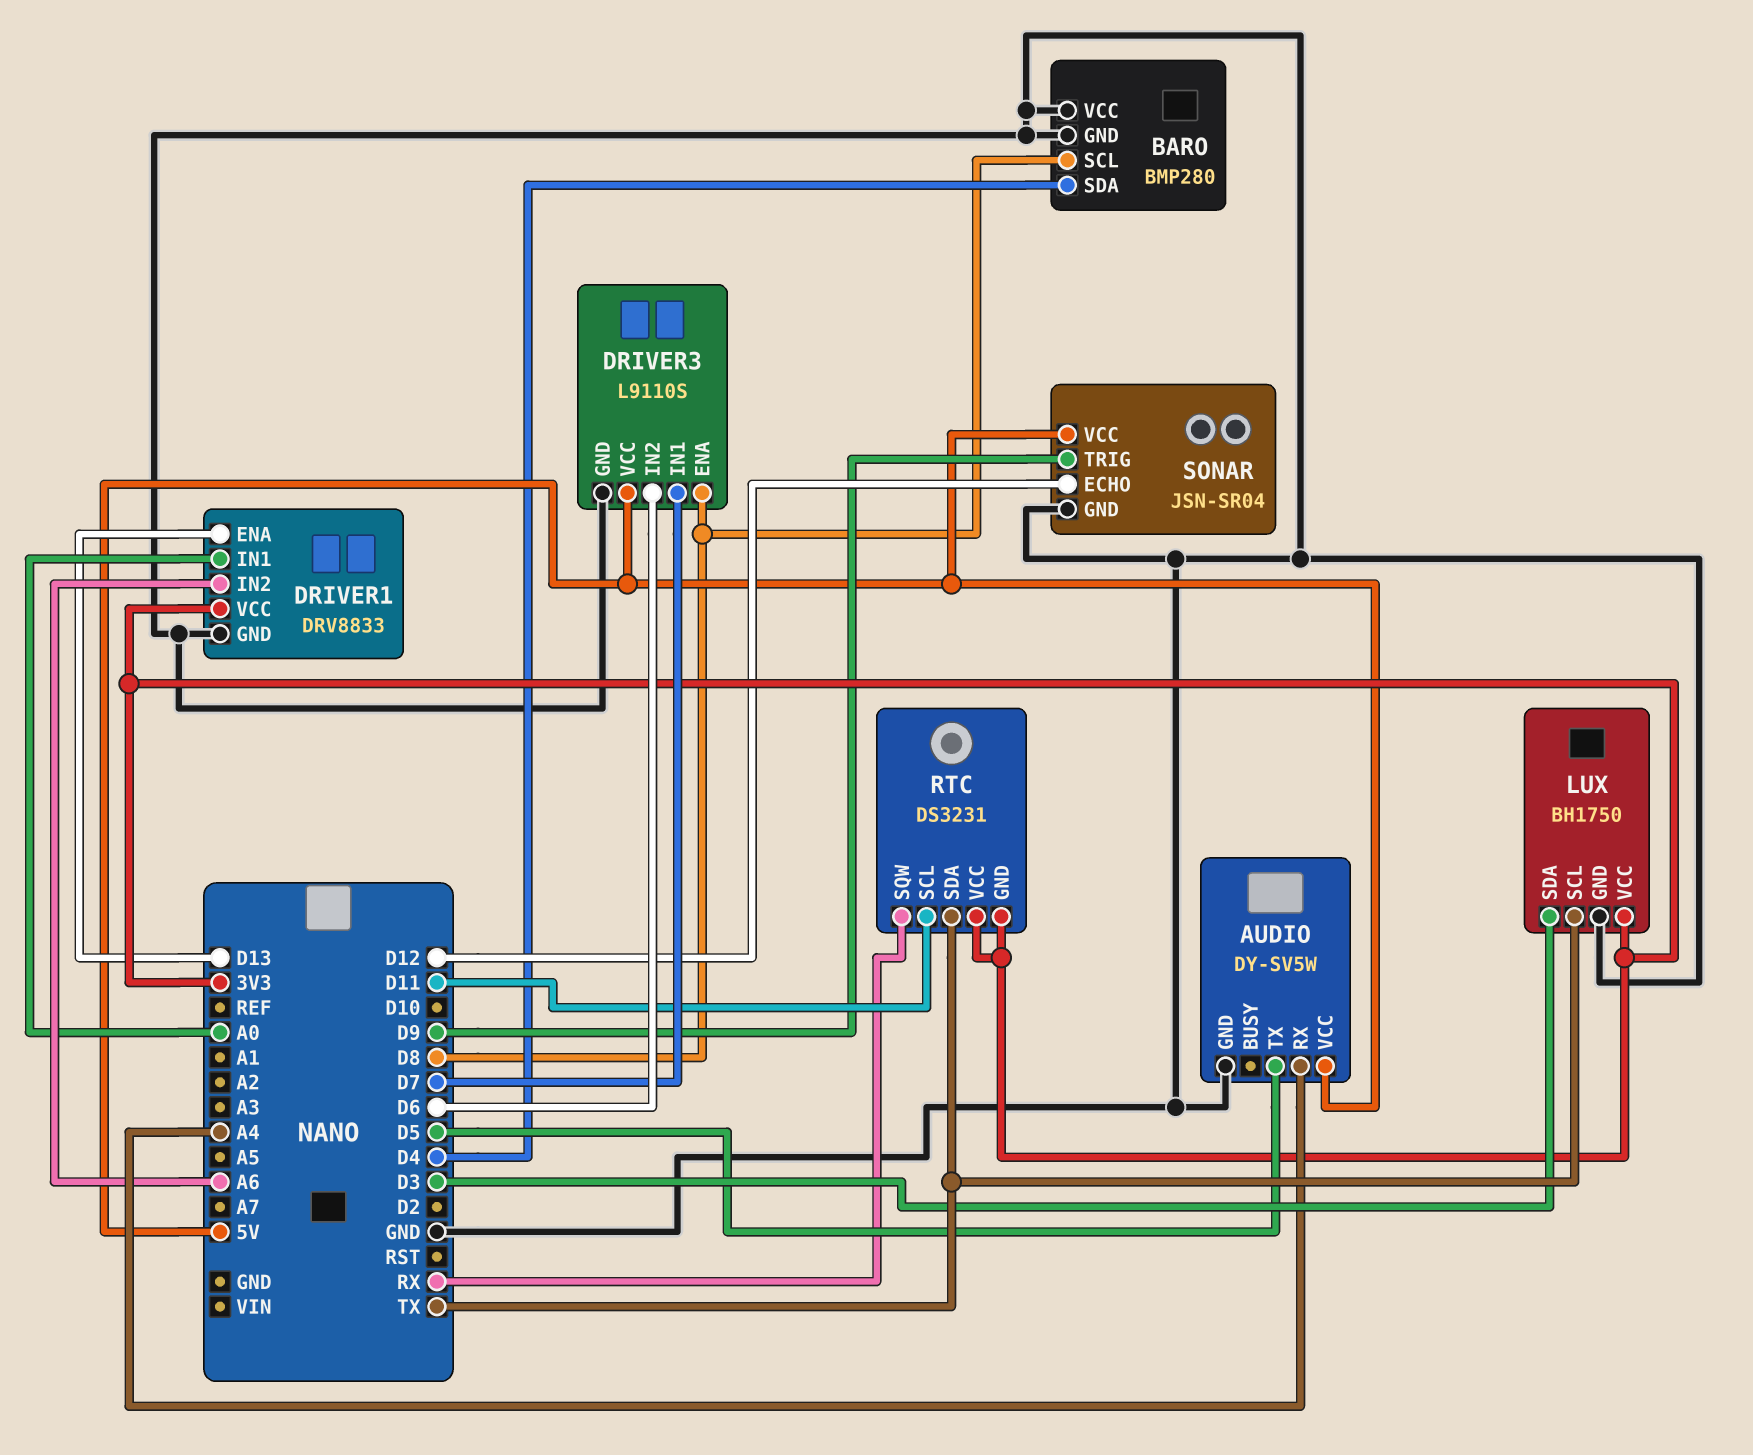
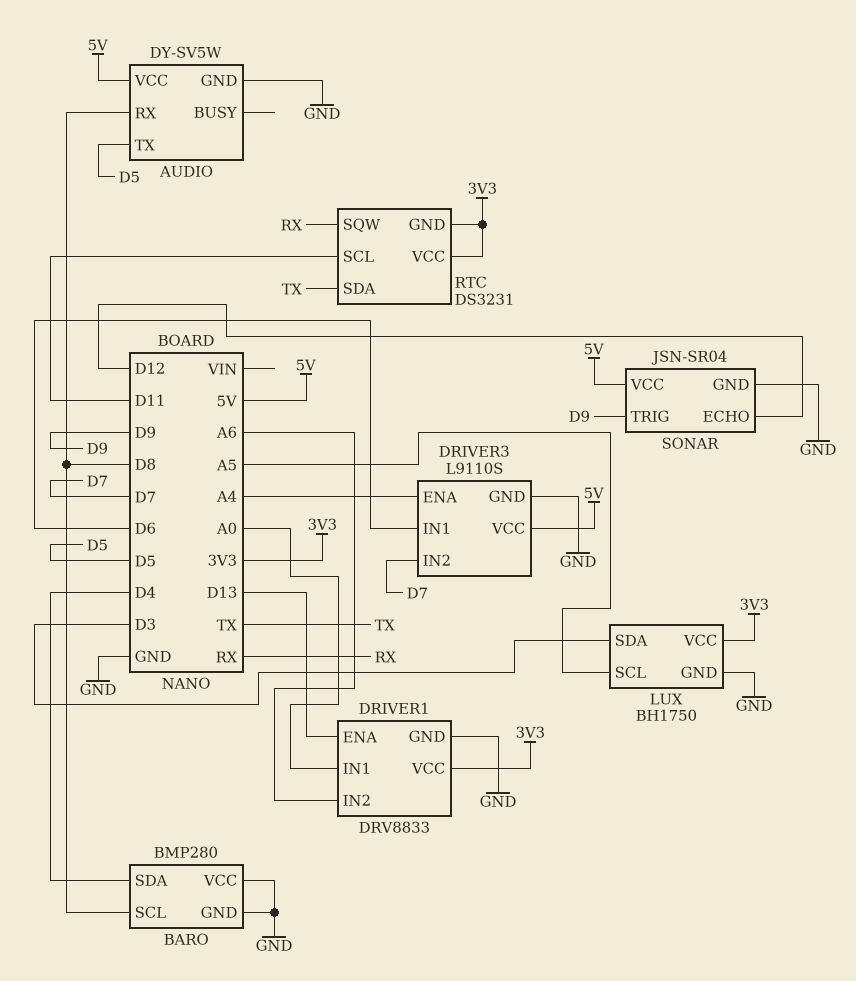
AUDIO pin RX: A4 -> D8
DRIVER3 pin ENA: D8 -> A4
DRIVER3 pin IN1: D7 -> D6
DRIVER3 pin IN2: D6 -> D7
LUX pin SCL: TX -> A5

